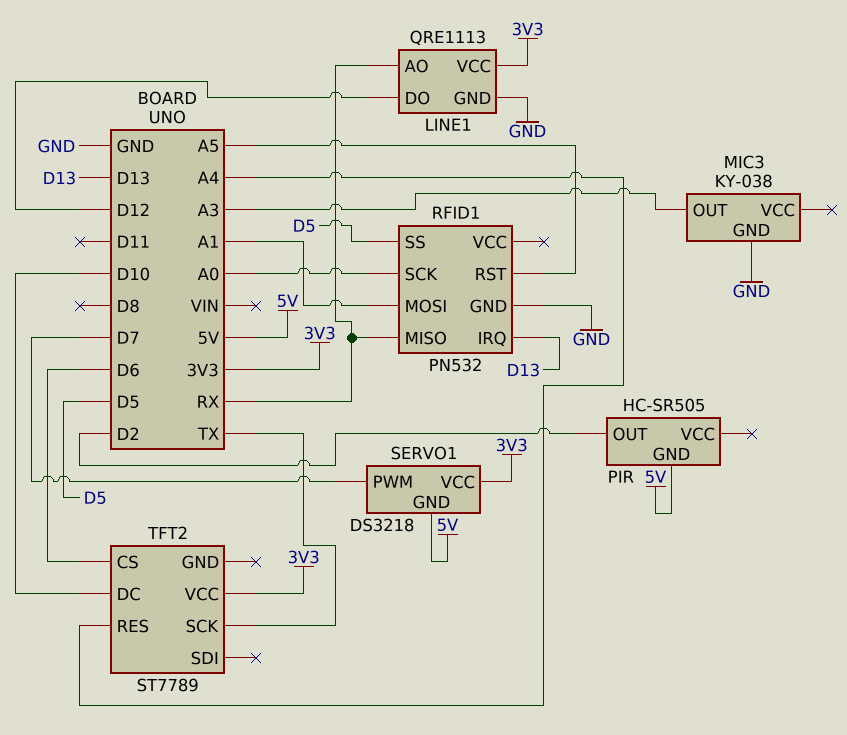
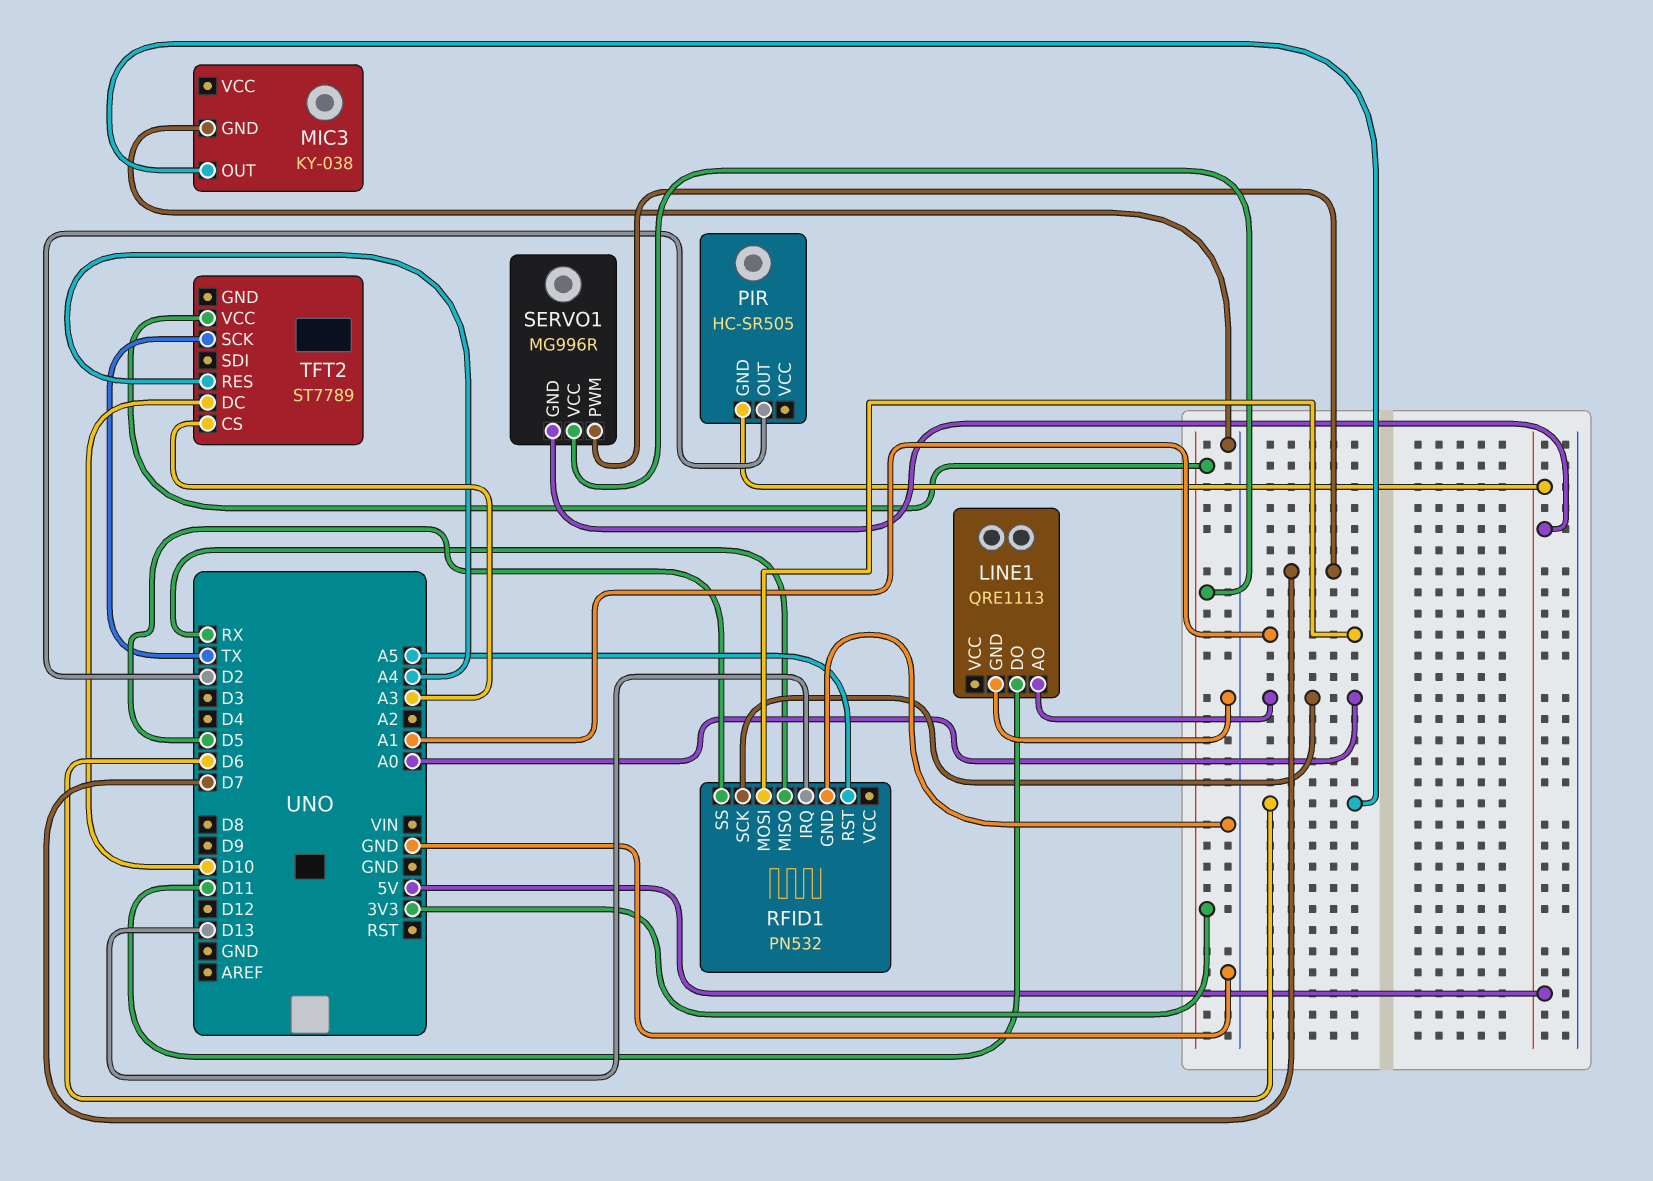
LINE1 pin AO: RX -> A0
LINE1 pin DO: D12 -> D11
LINE1 pin VCC: 3V3 -> none
MIC3 pin OUT: A3 -> D6
SERVO1: DS3218 -> MG996R
TFT2 pin CS: D6 -> A3

